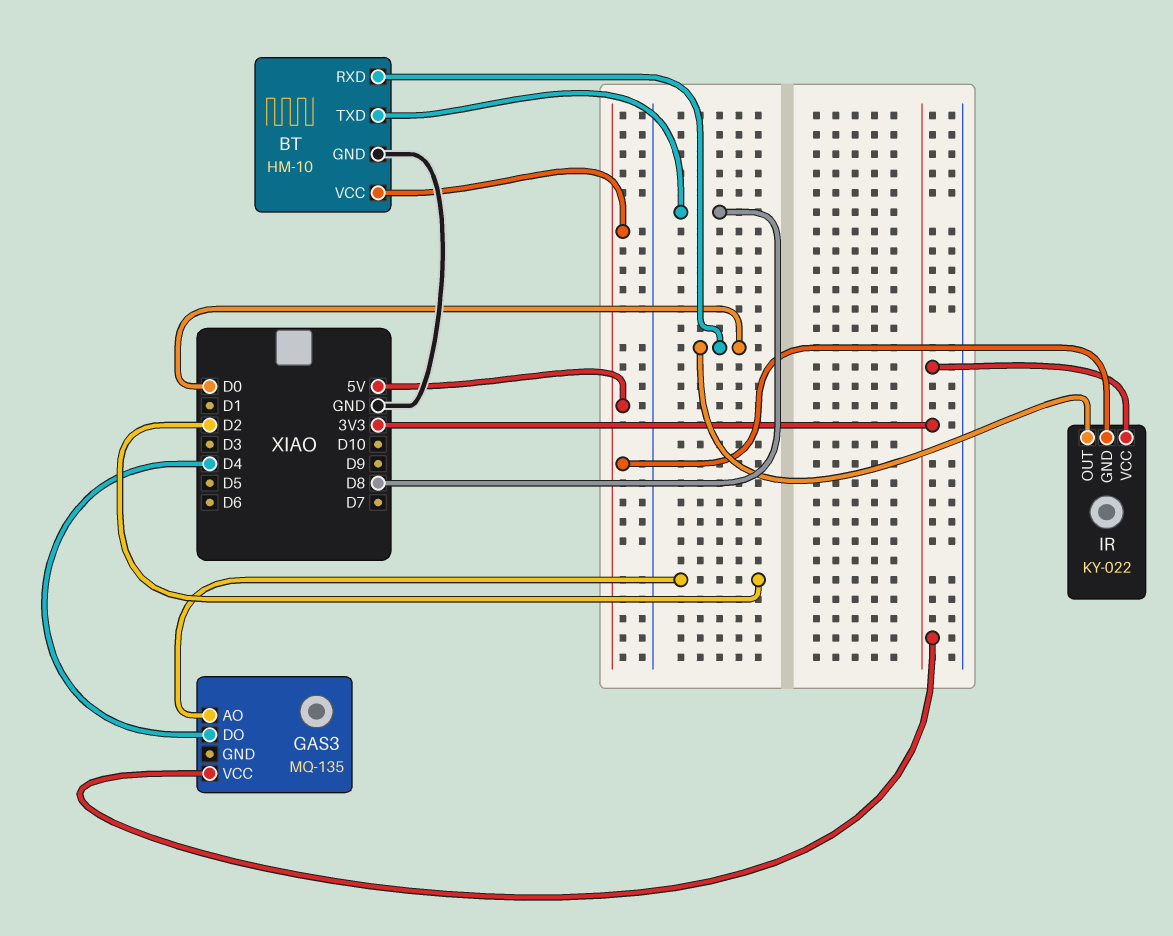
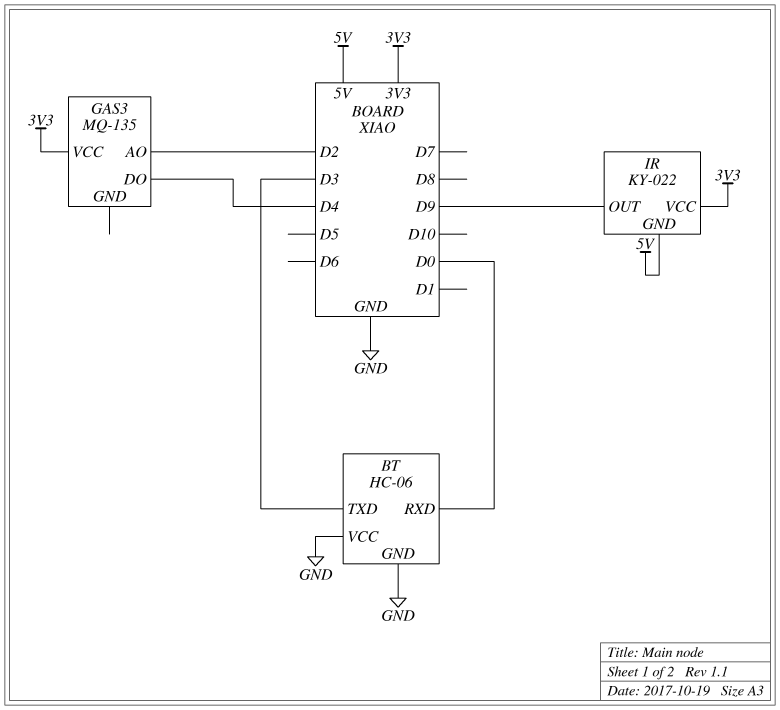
BT: HM-10 -> HC-06
BT pin TXD: D8 -> D3
BT pin VCC: 5V -> GND
IR pin OUT: D0 -> D9

